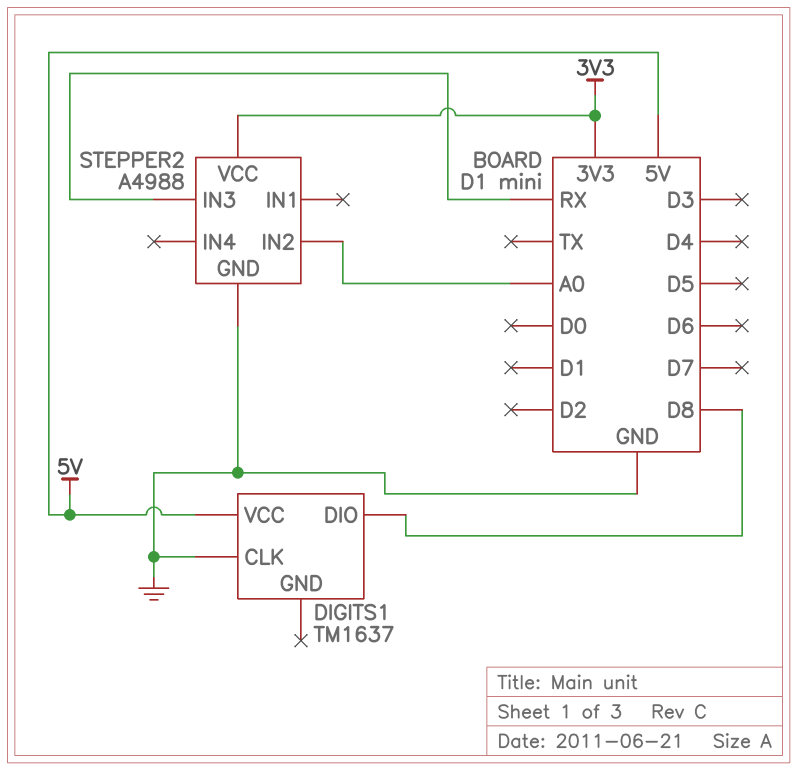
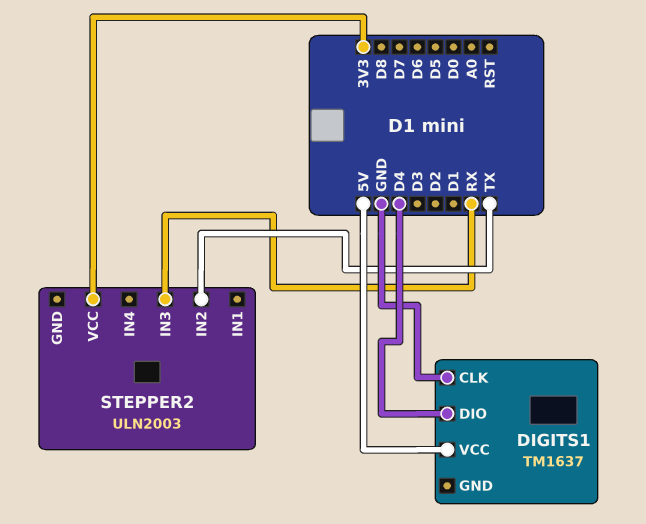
DIGITS1 pin DIO: D8 -> D4
STEPPER2: A4988 -> ULN2003
STEPPER2 pin GND: GND -> none
STEPPER2 pin IN2: A0 -> TX

